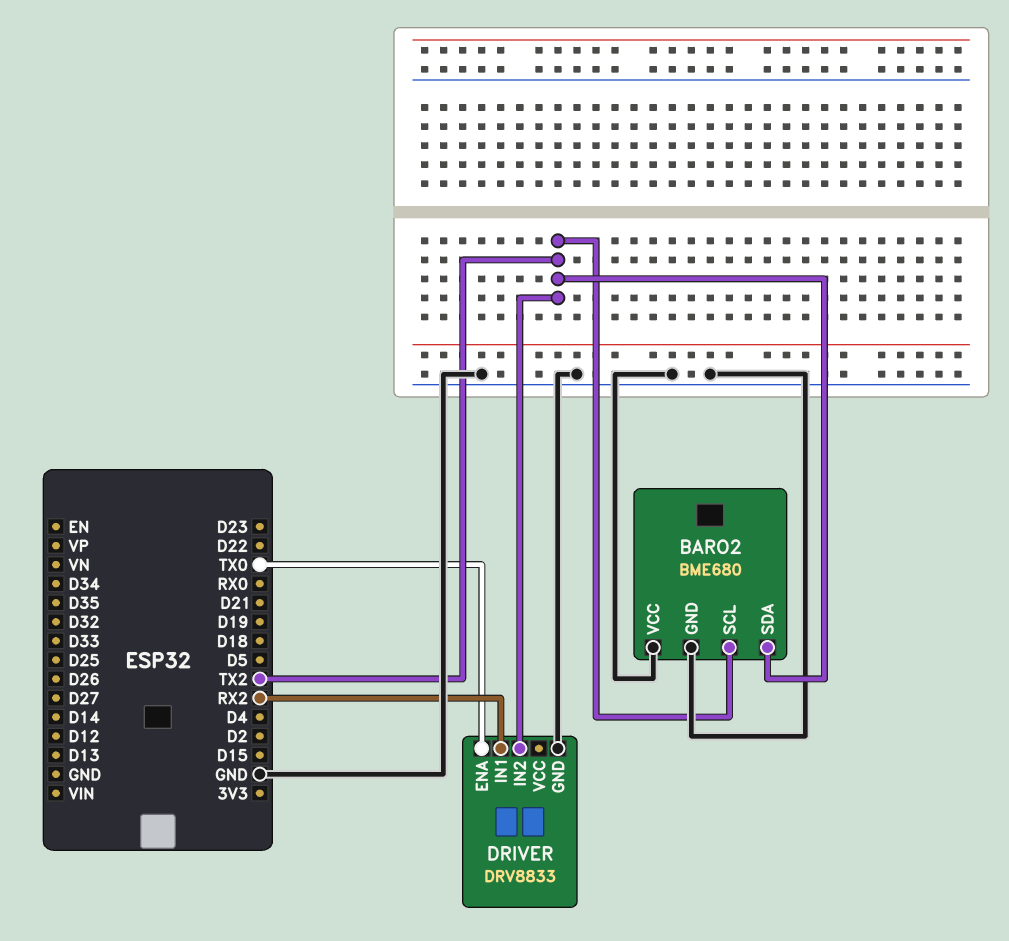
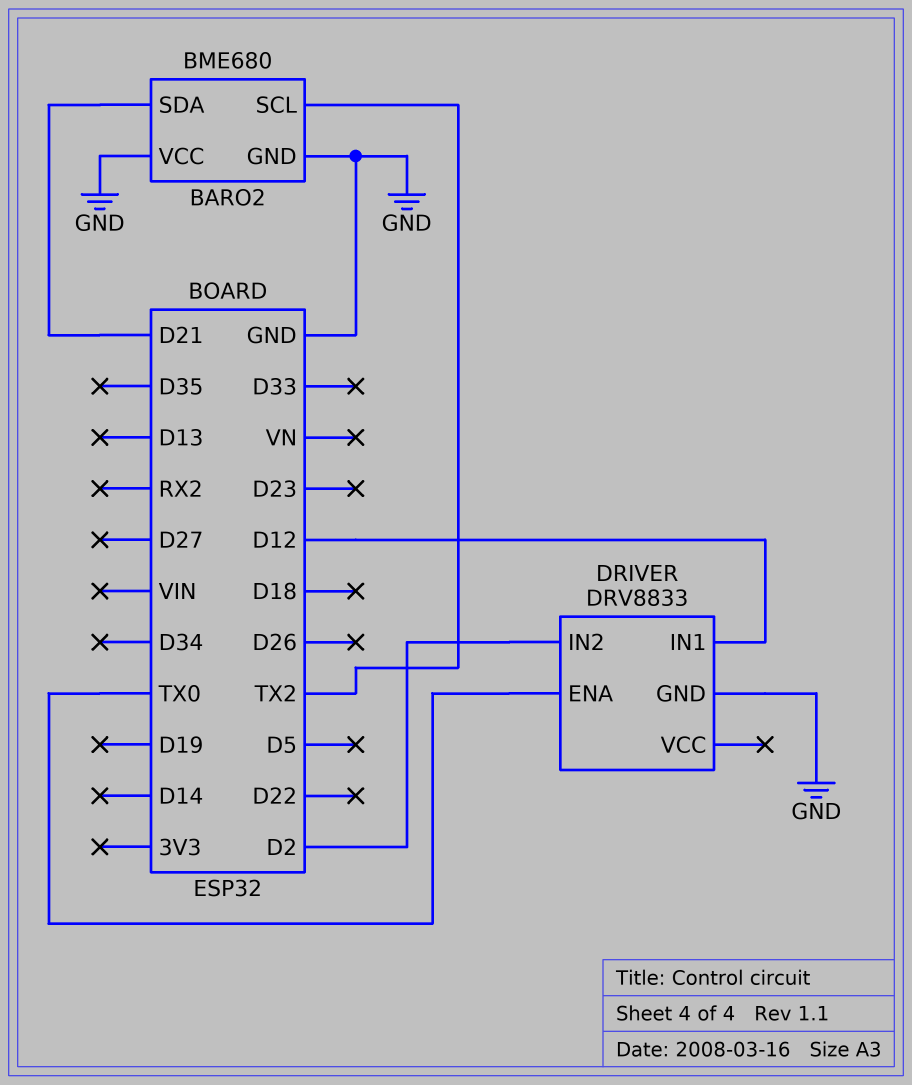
BARO2 pin SDA: TX2 -> D21
DRIVER pin IN1: RX2 -> D12
DRIVER pin IN2: TX2 -> D2

